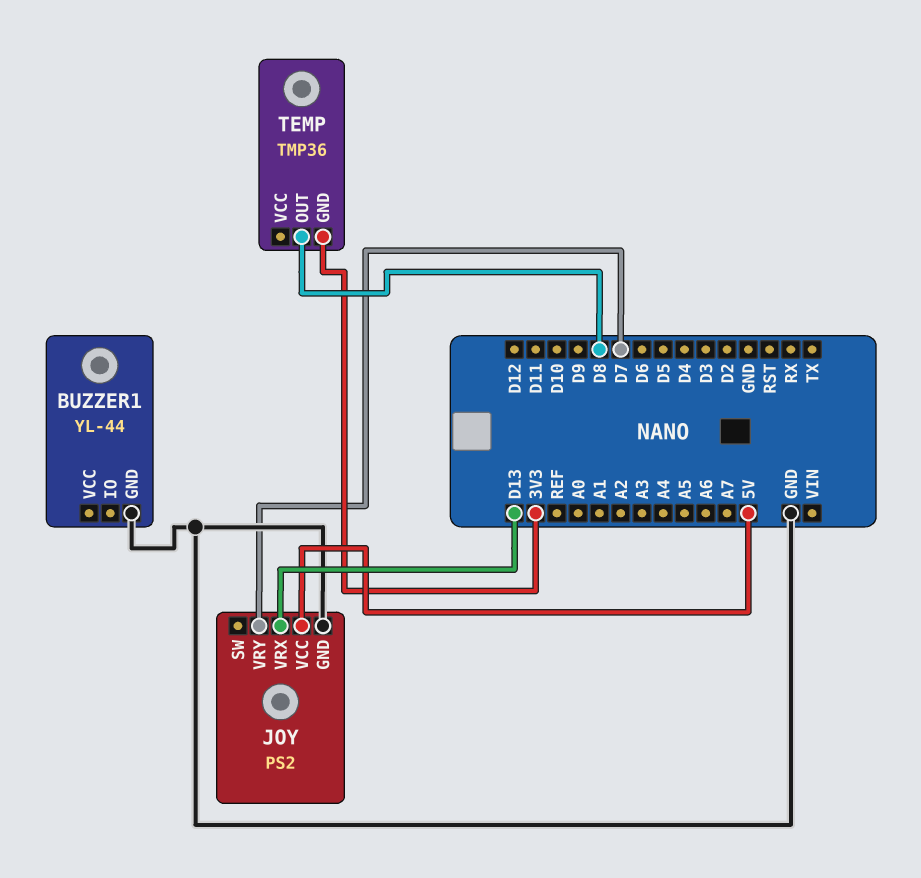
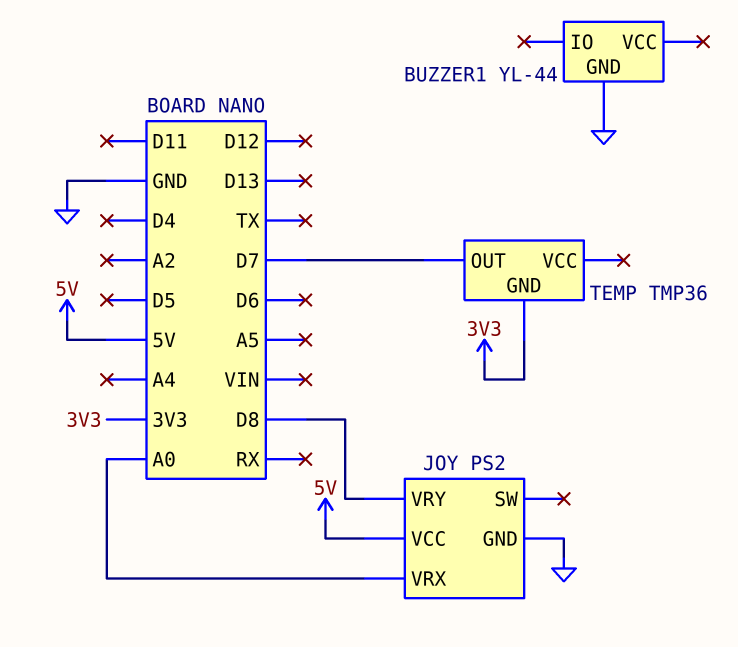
JOY pin VRX: D13 -> A0
JOY pin VRY: D7 -> D8
TEMP pin OUT: D8 -> D7

